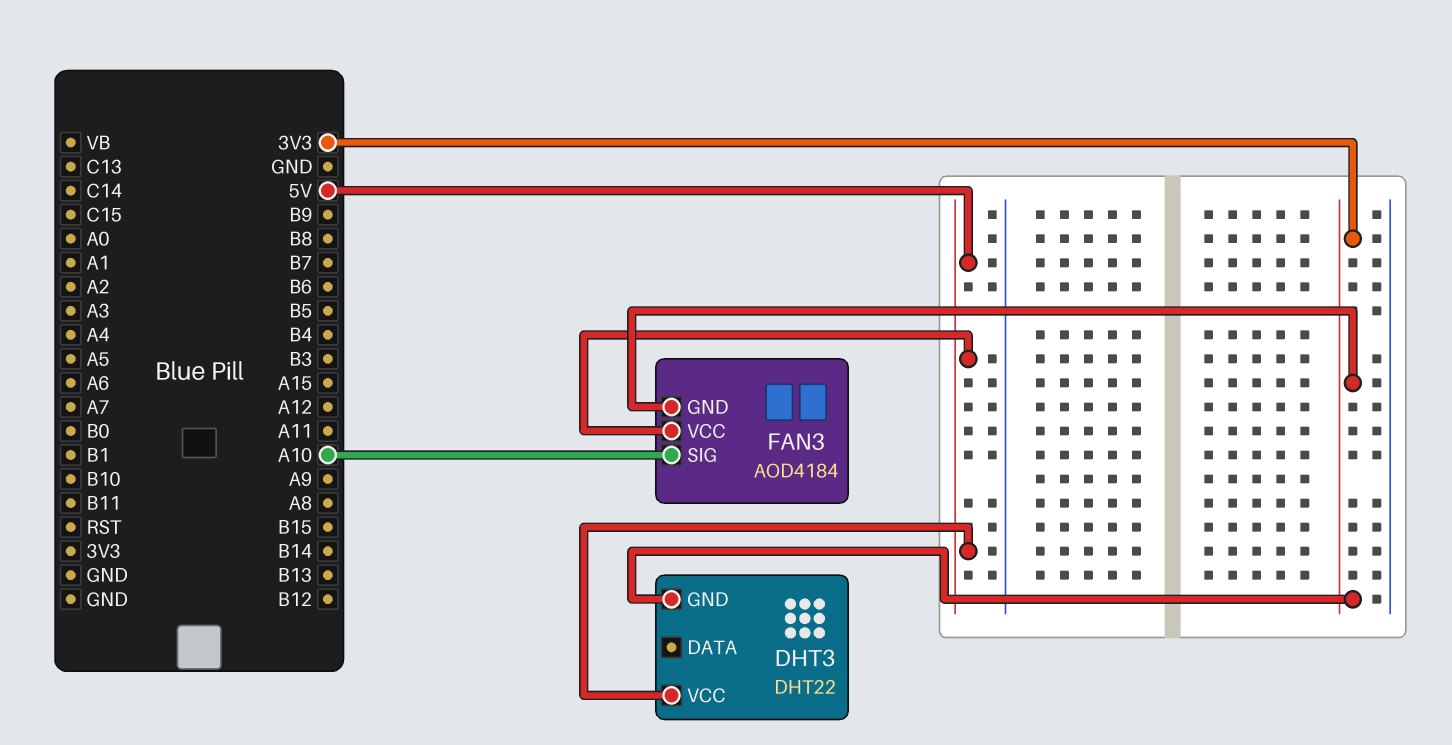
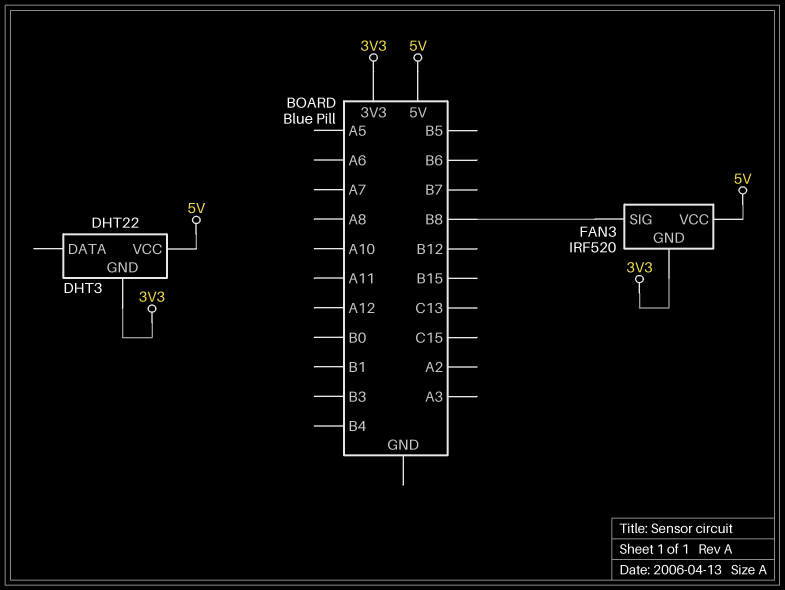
FAN3: AOD4184 -> IRF520
FAN3 pin SIG: A10 -> B8

